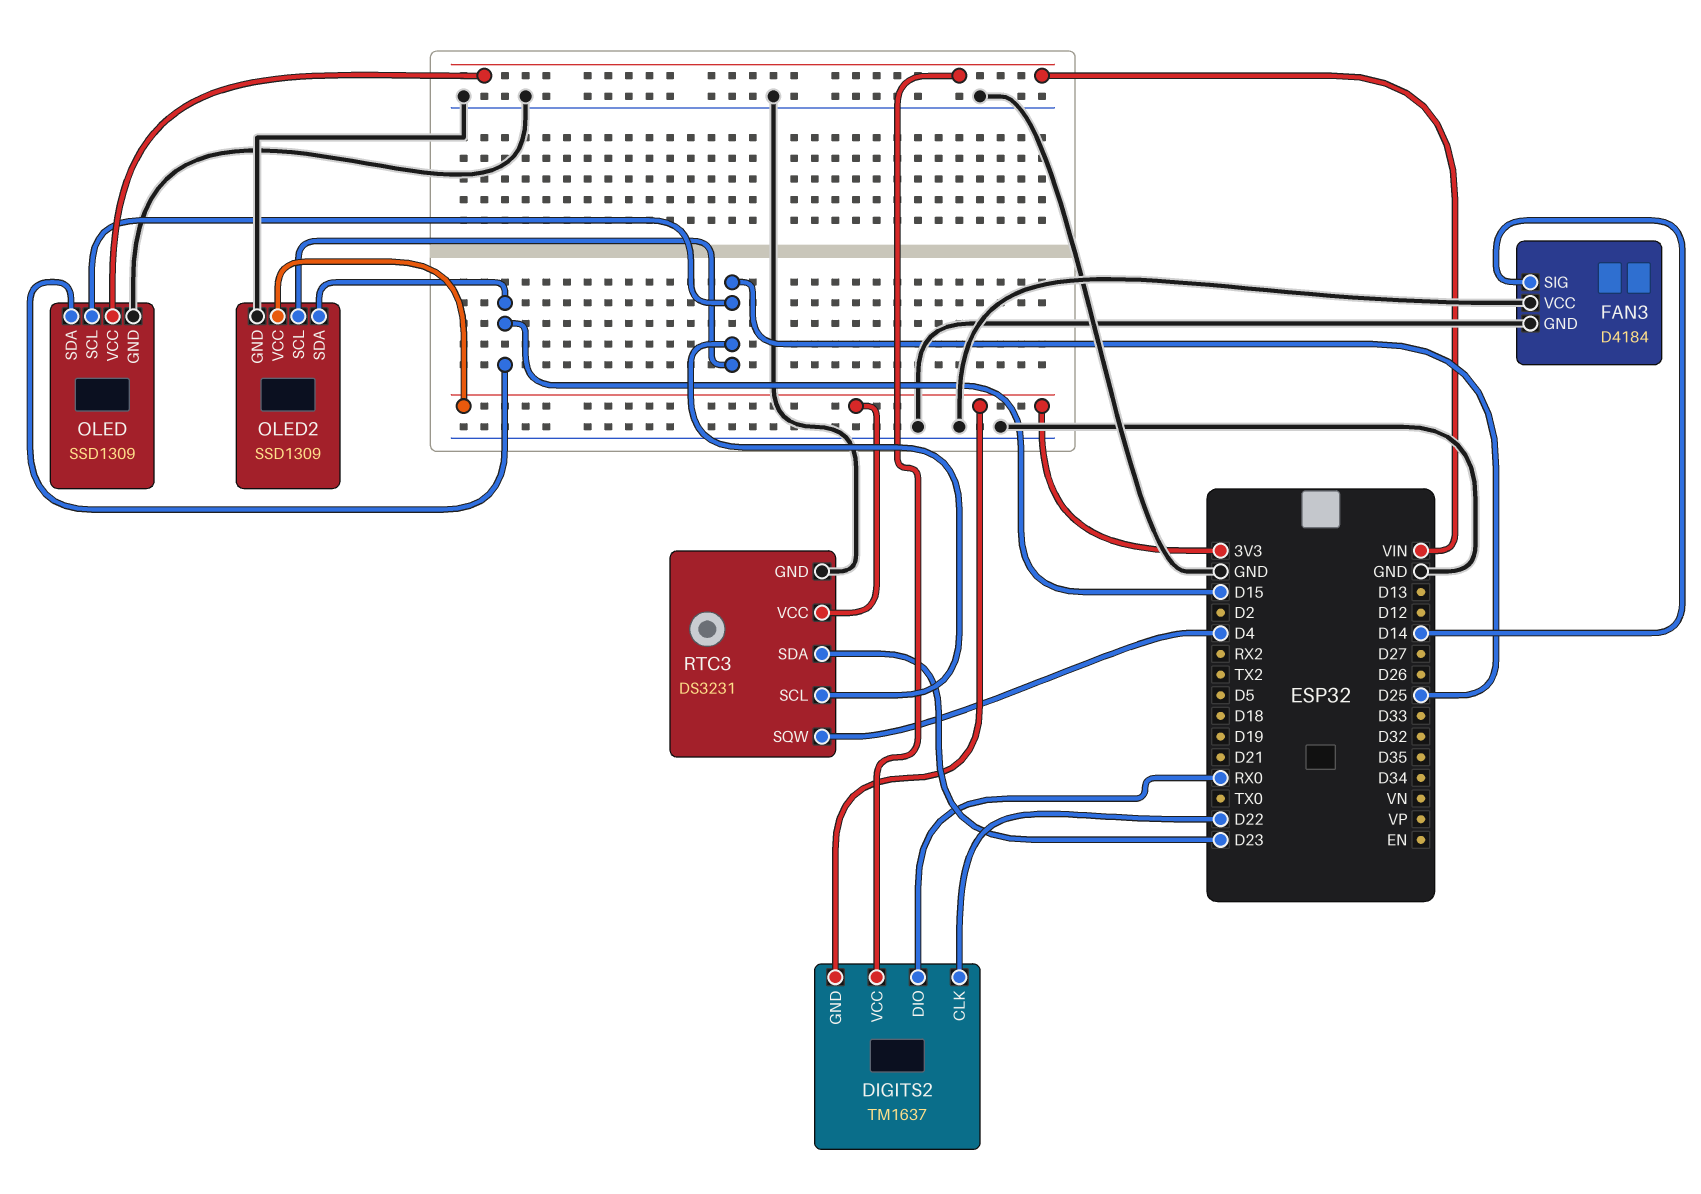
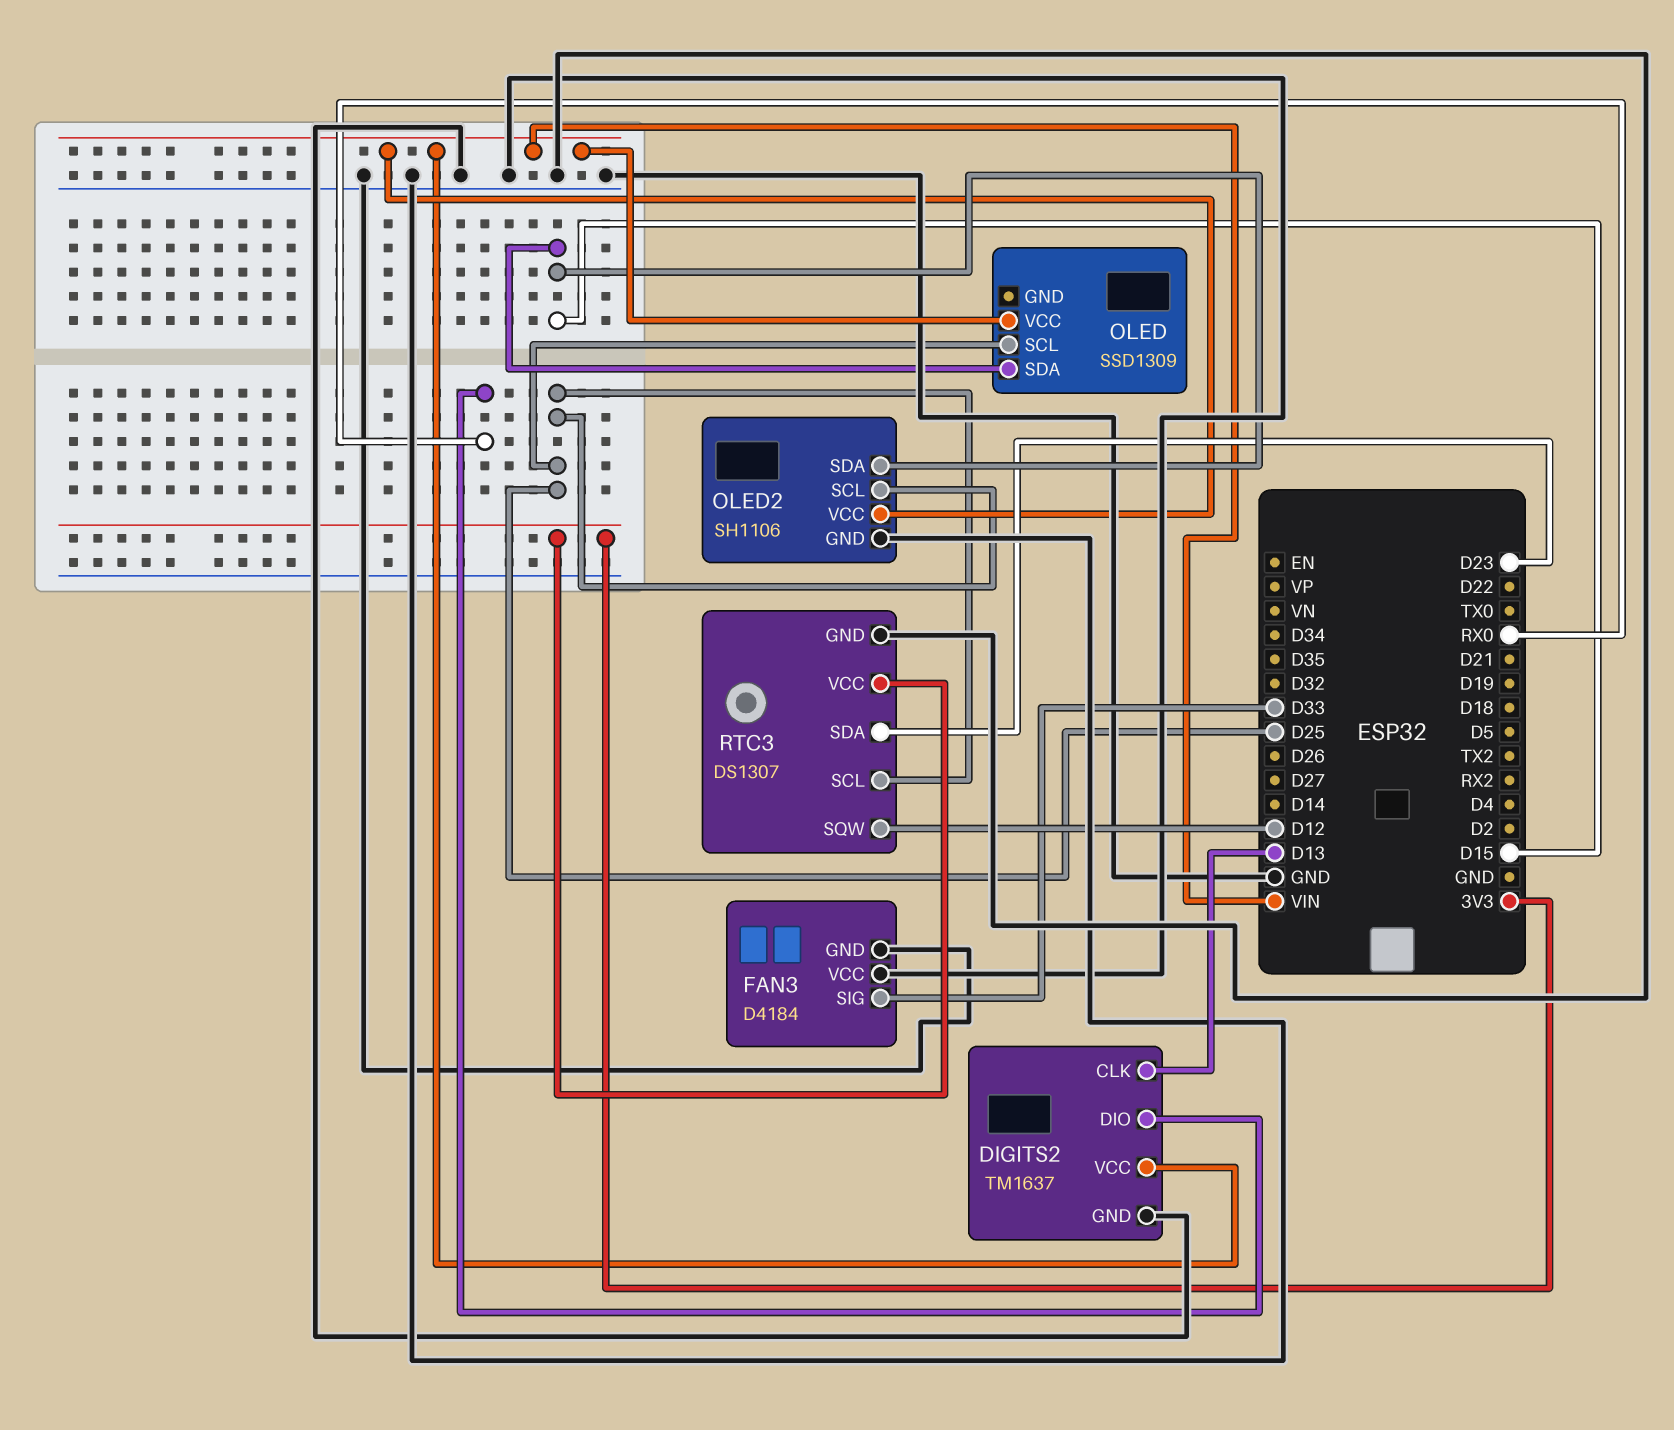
DIGITS2 pin CLK: D22 -> D13
DIGITS2 pin GND: 3V3 -> GND
FAN3 pin SIG: D14 -> D33
OLED pin GND: GND -> none
OLED2: SSD1309 -> SH1106
OLED2 pin VCC: 3V3 -> VIN
RTC3: DS3231 -> DS1307
RTC3 pin SQW: D4 -> D12

